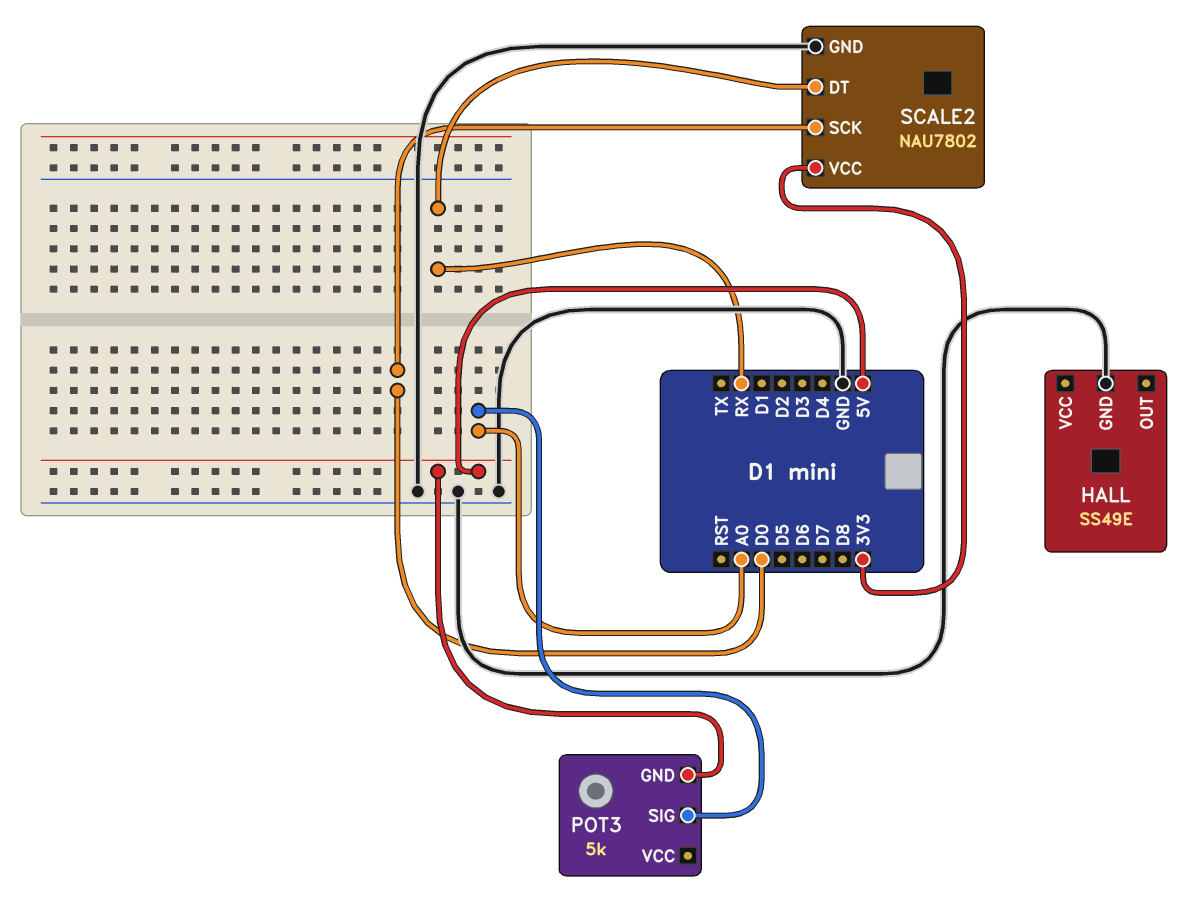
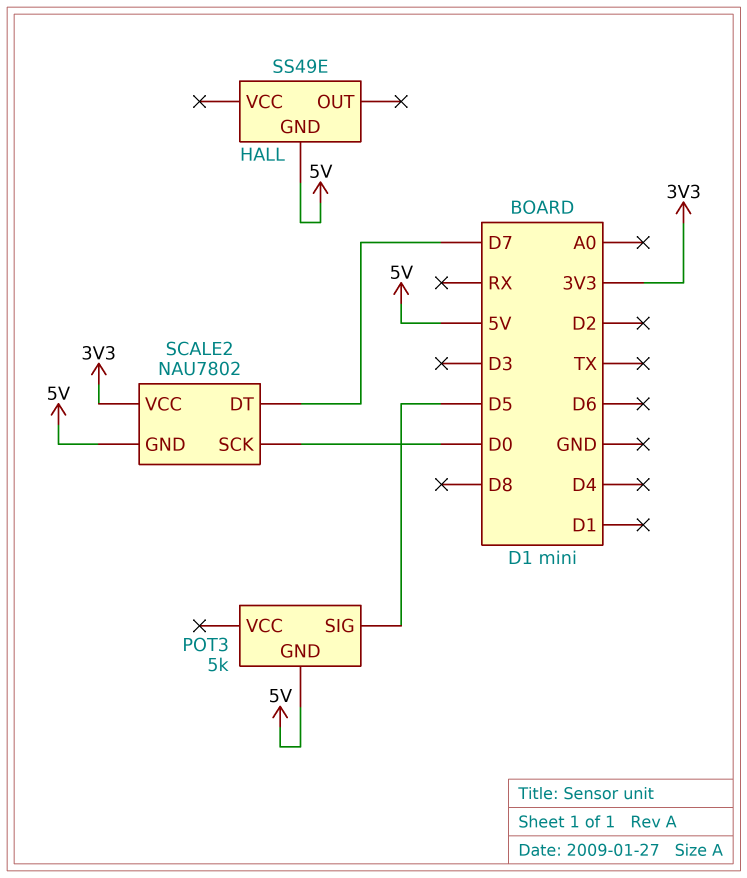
HALL pin GND: GND -> 5V
POT3 pin SIG: A0 -> D5
SCALE2 pin DT: RX -> D7
SCALE2 pin GND: GND -> 5V

